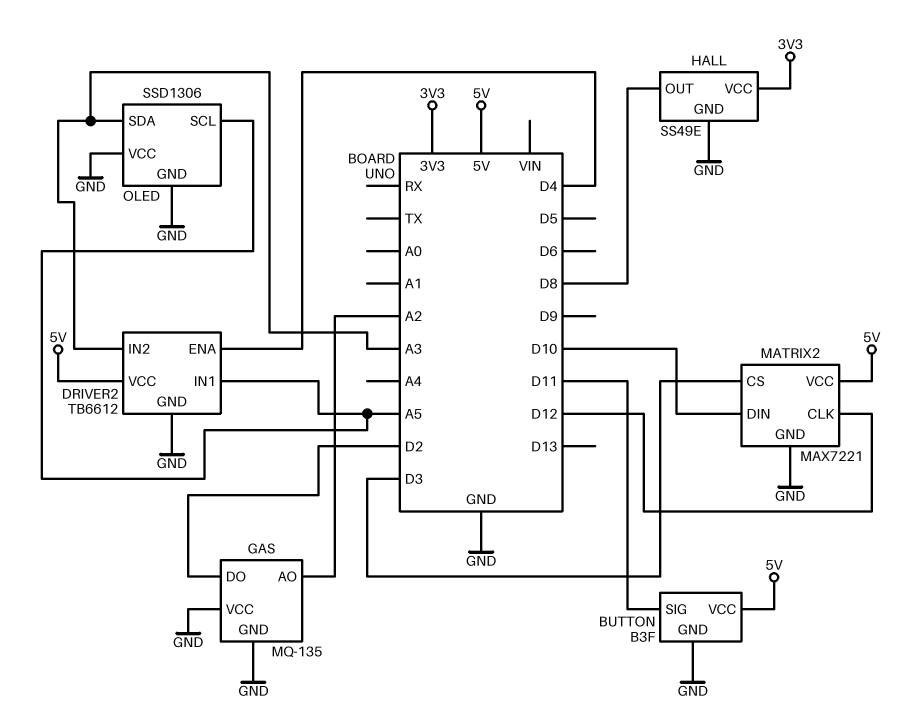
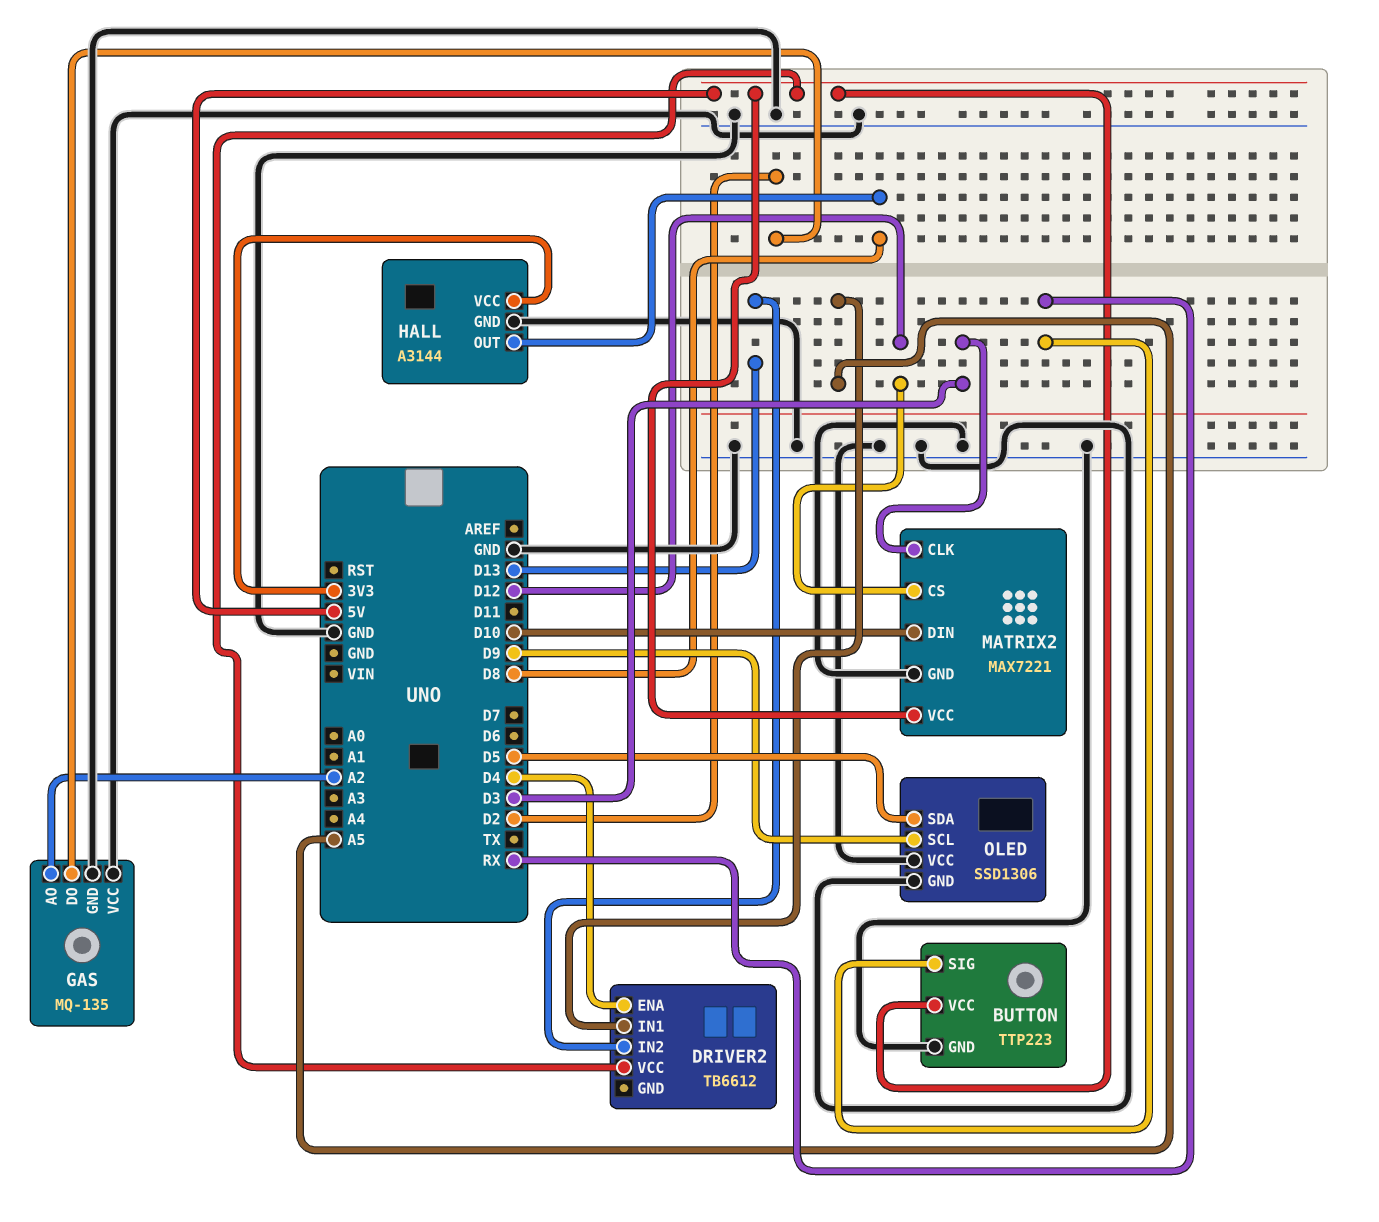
BUTTON: B3F -> TTP223
BUTTON pin SIG: D11 -> RX
DRIVER2 pin GND: GND -> none
DRIVER2 pin IN2: A3 -> D13
HALL: SS49E -> A3144
MATRIX2 pin CLK: D12 -> D3
MATRIX2 pin CS: D3 -> D12
OLED pin SCL: A5 -> D9
OLED pin SDA: A3 -> D5

